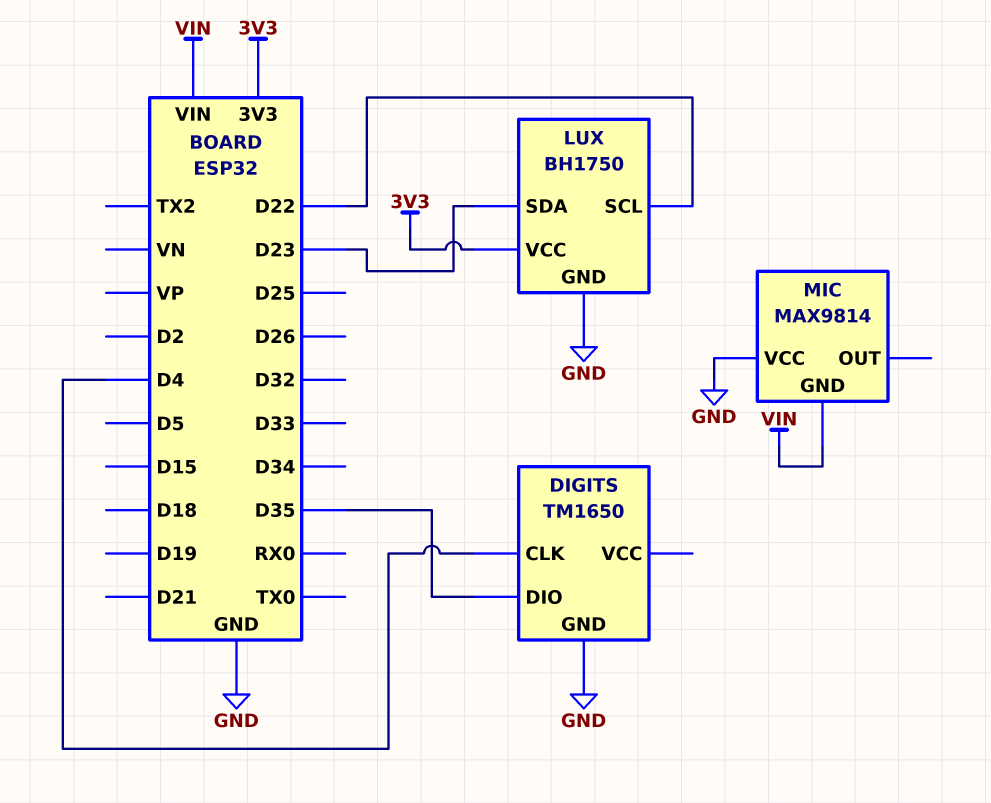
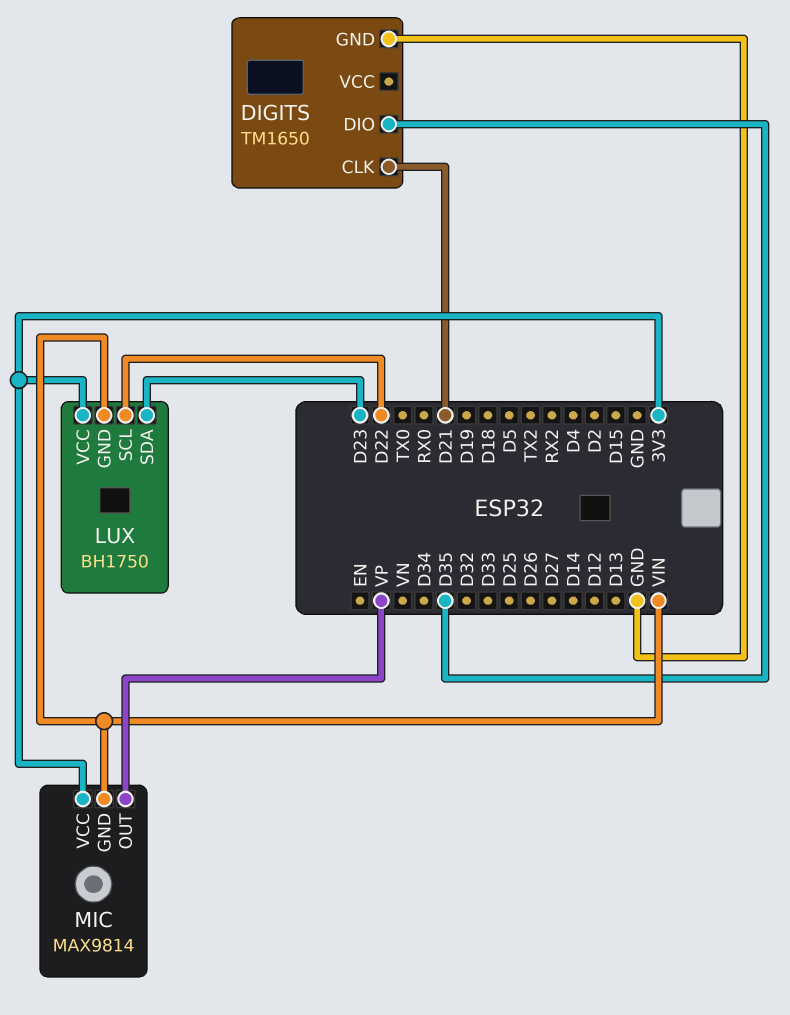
DIGITS pin CLK: D4 -> D21
LUX pin GND: GND -> VIN
MIC pin OUT: none -> VP
MIC pin VCC: GND -> 3V3

